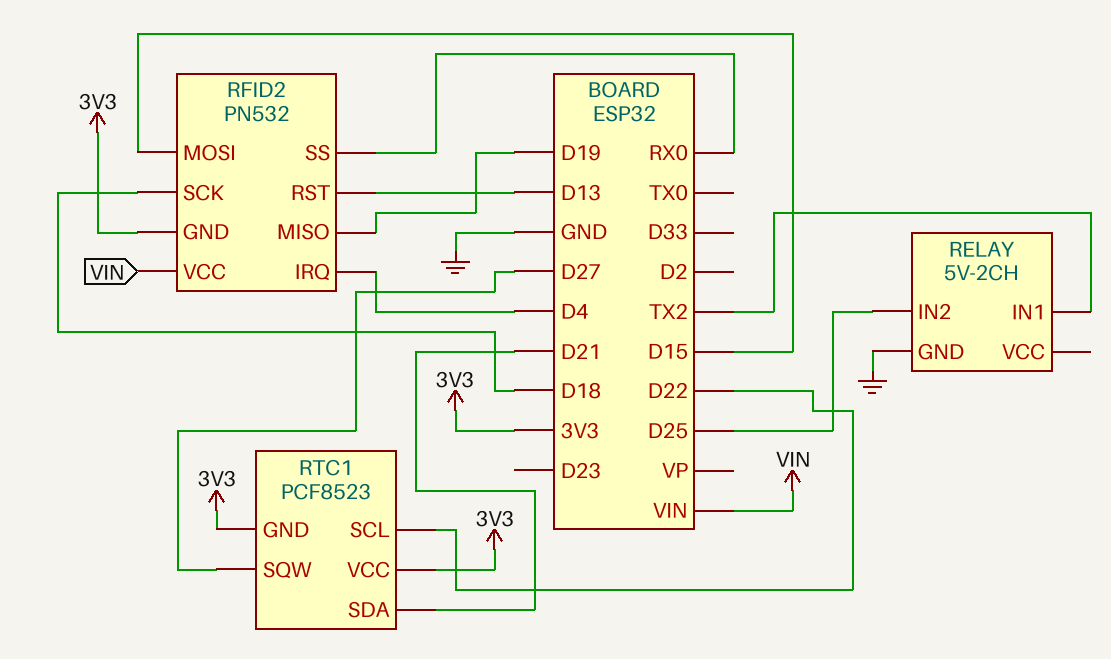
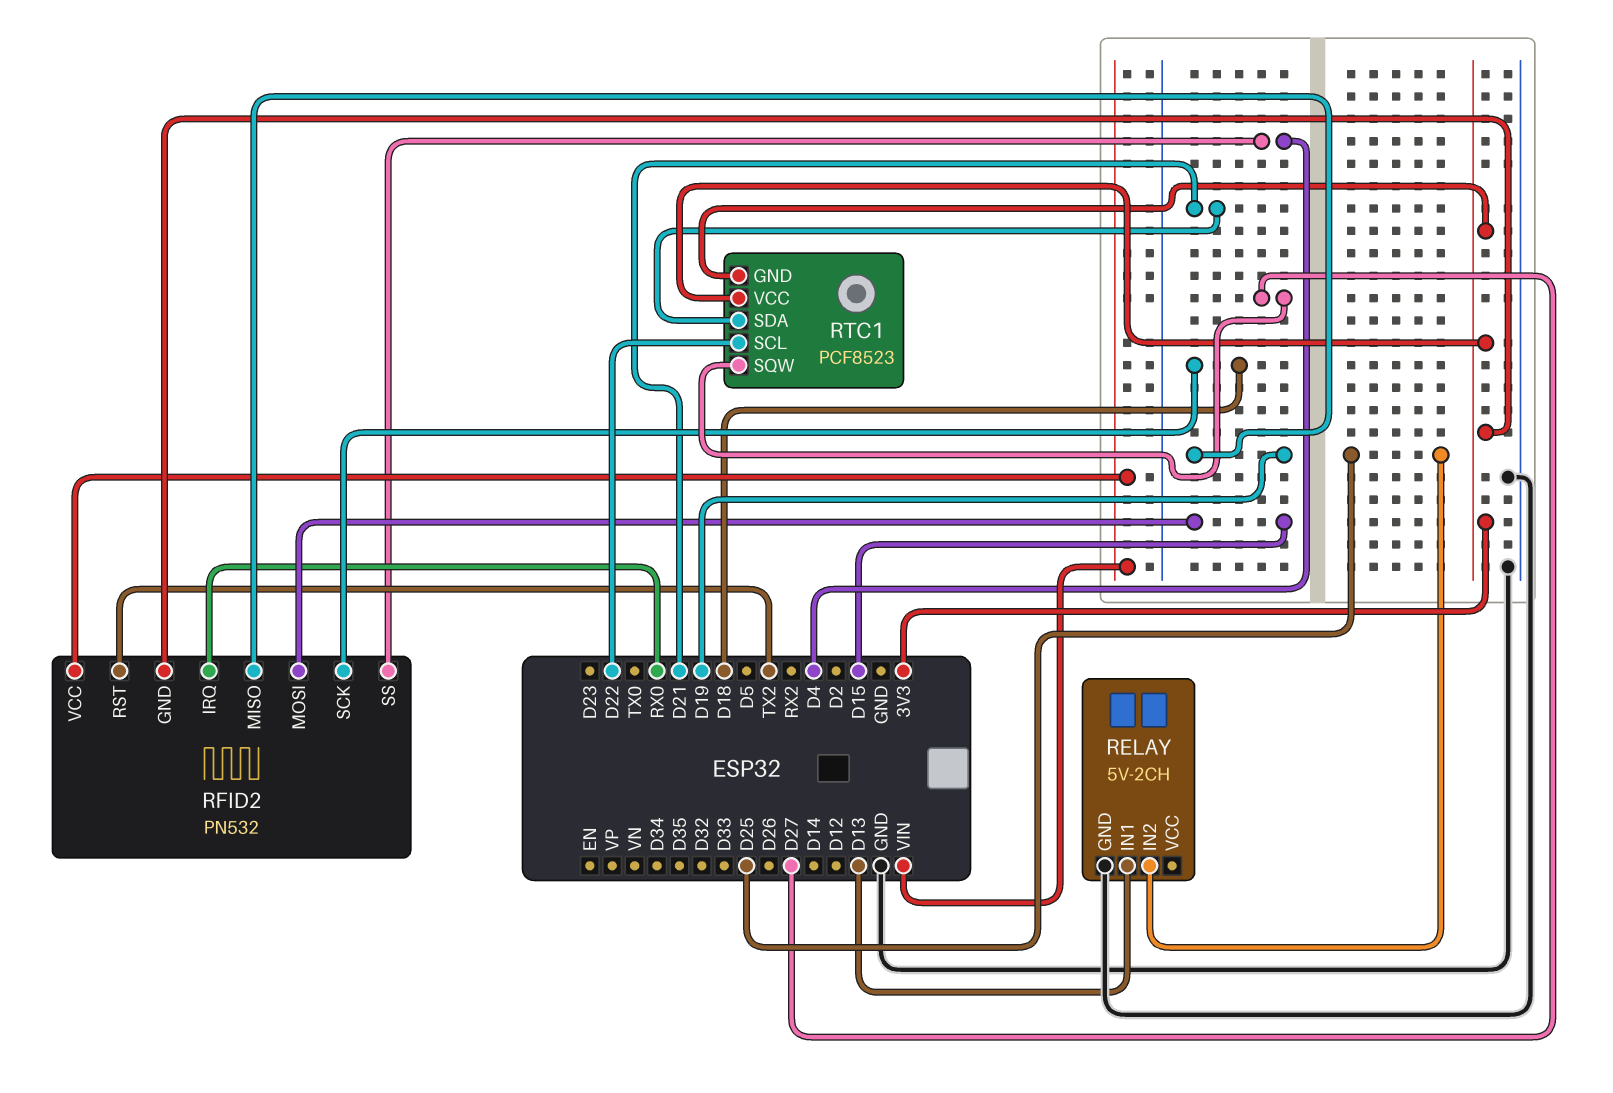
RELAY pin IN1: TX2 -> D13
RFID2 pin IRQ: D4 -> RX0
RFID2 pin RST: D13 -> TX2
RFID2 pin SS: RX0 -> D4

